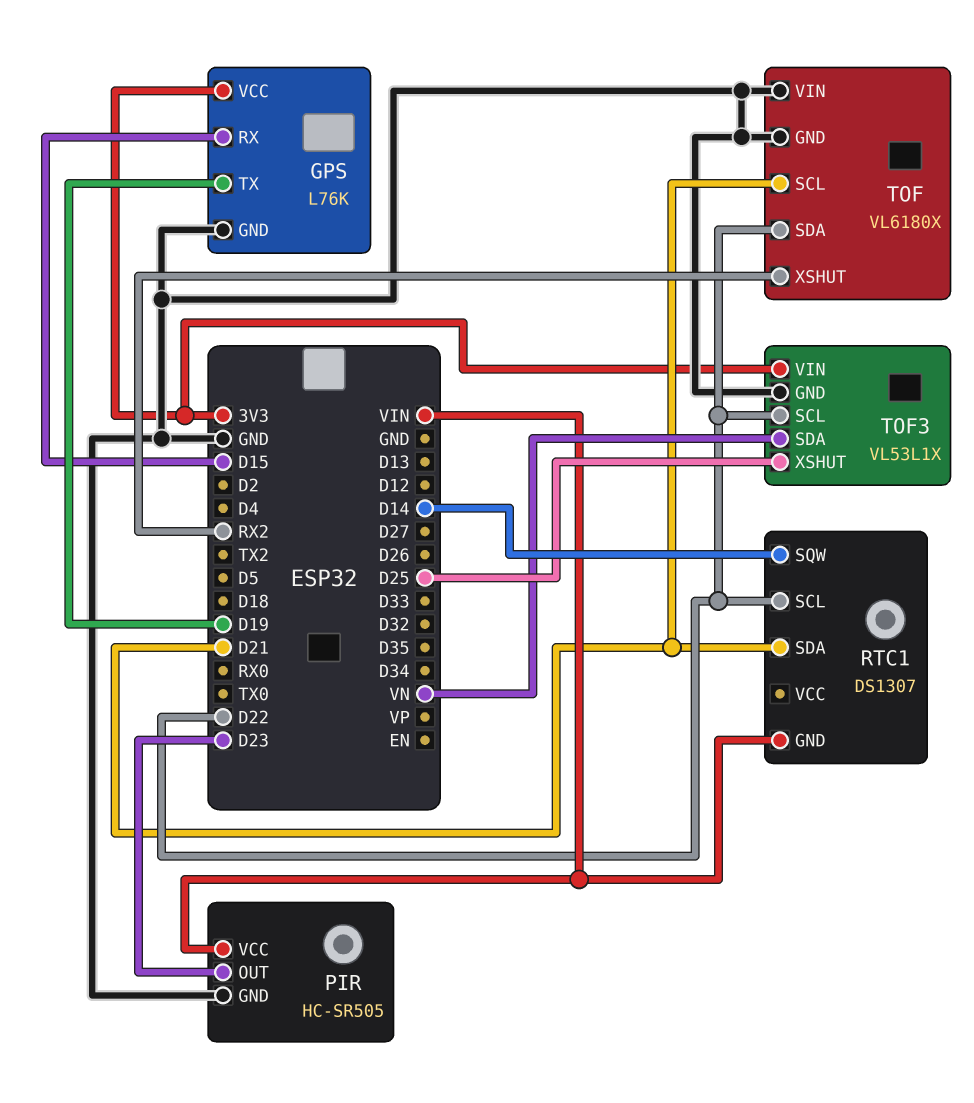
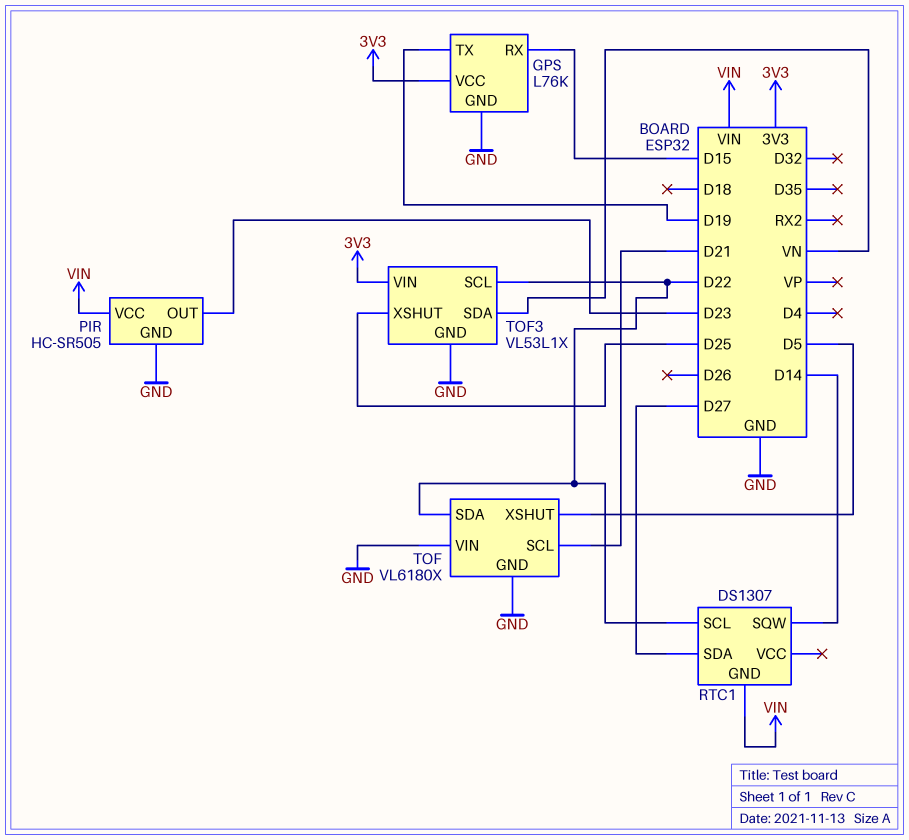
RTC1 pin SDA: D21 -> D27
TOF pin XSHUT: RX2 -> D5

